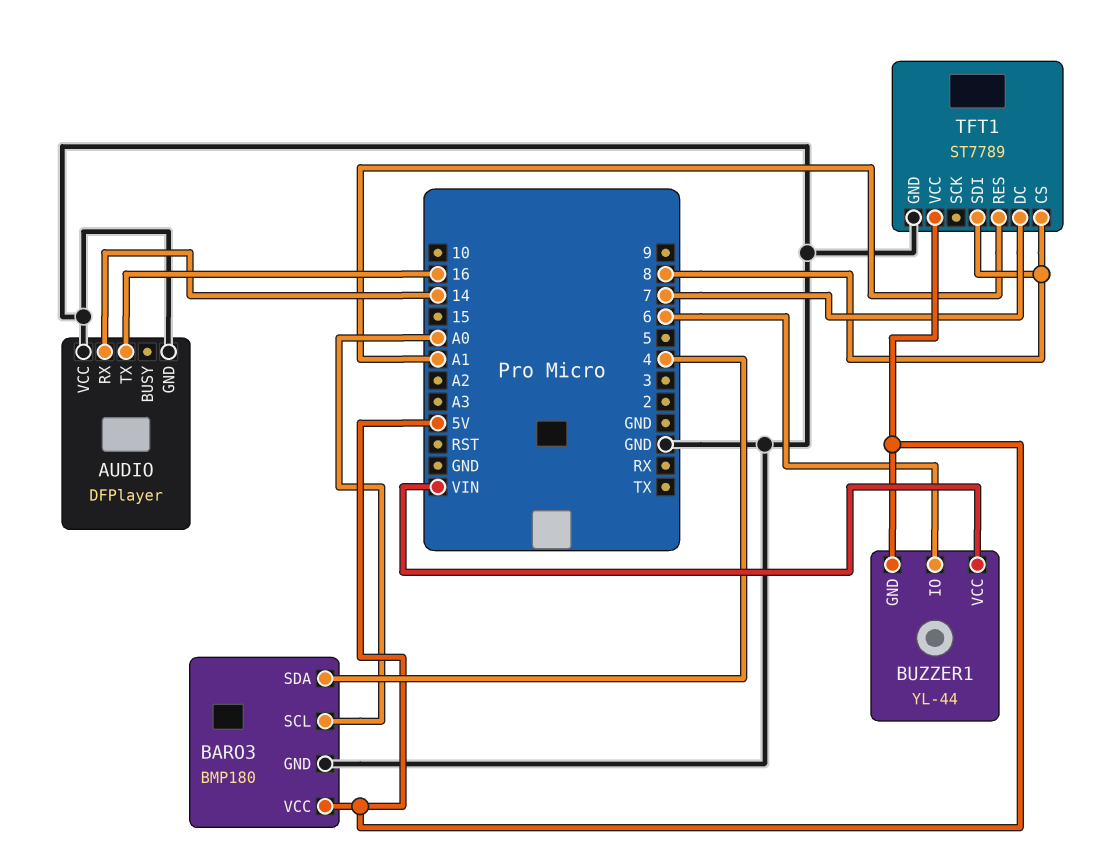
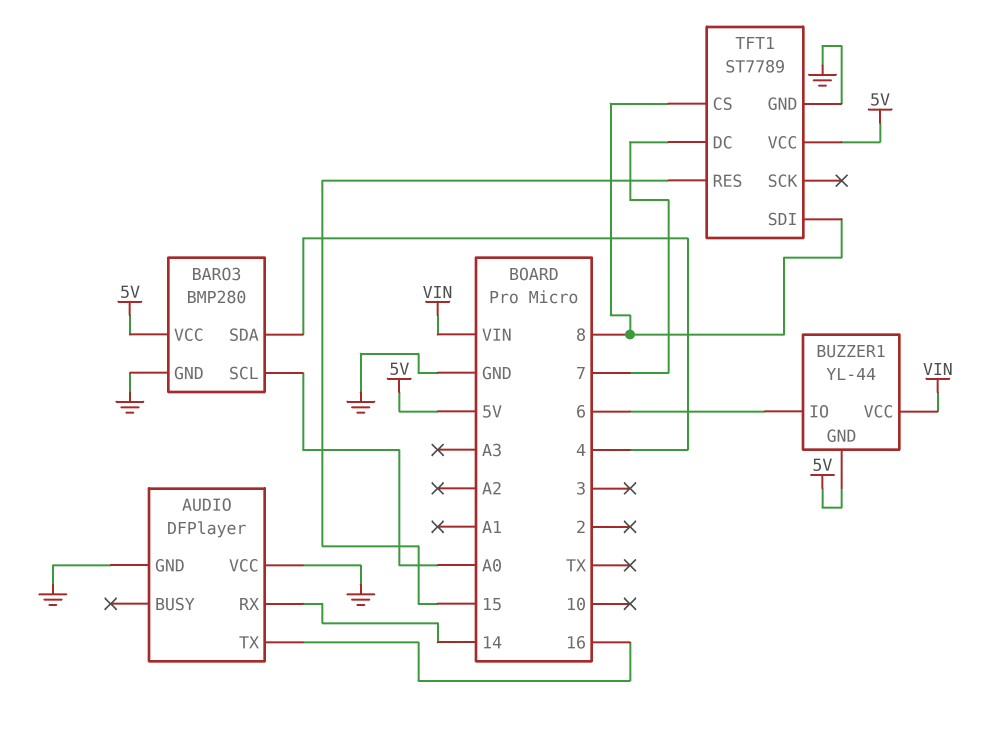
BARO3: BMP180 -> BMP280
TFT1 pin RES: A1 -> 15

